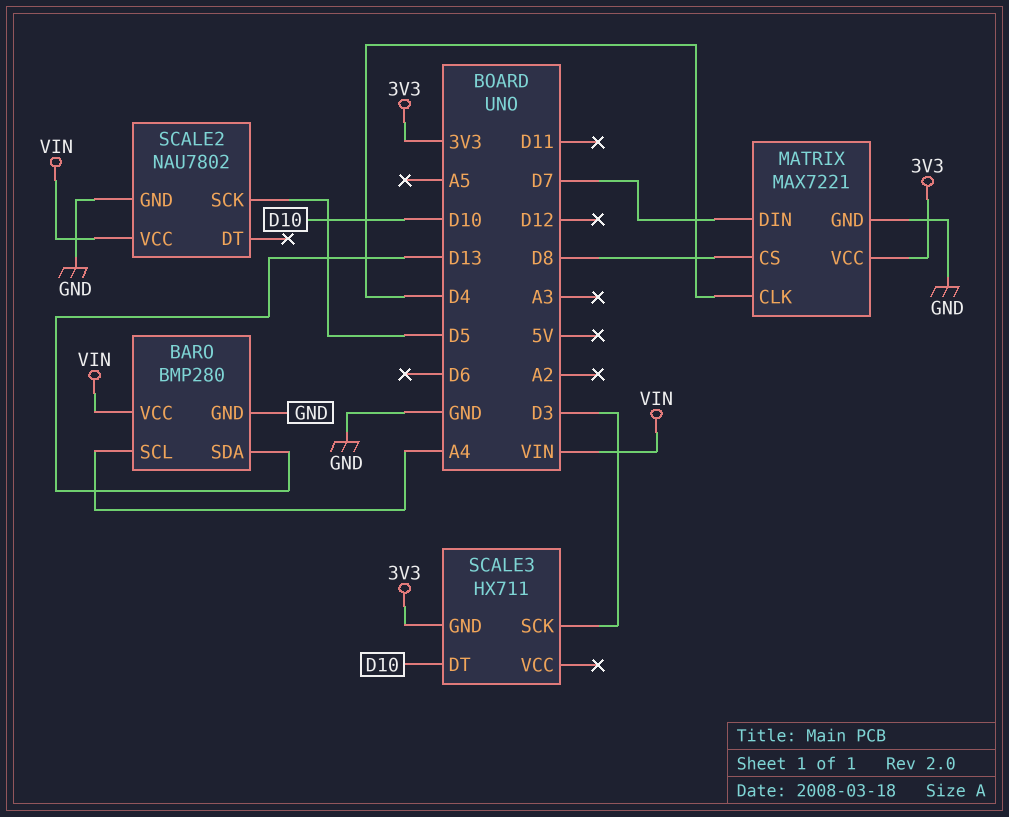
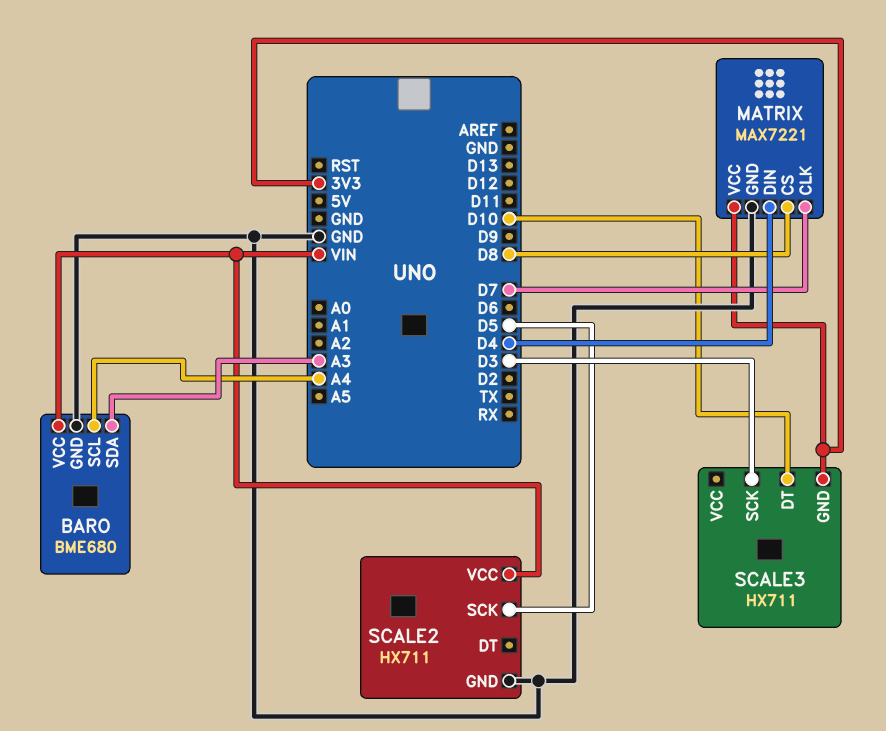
BARO: BMP280 -> BME680
BARO pin SDA: D13 -> A3
MATRIX pin CLK: D4 -> D7
MATRIX pin DIN: D7 -> D4
SCALE2: NAU7802 -> HX711

